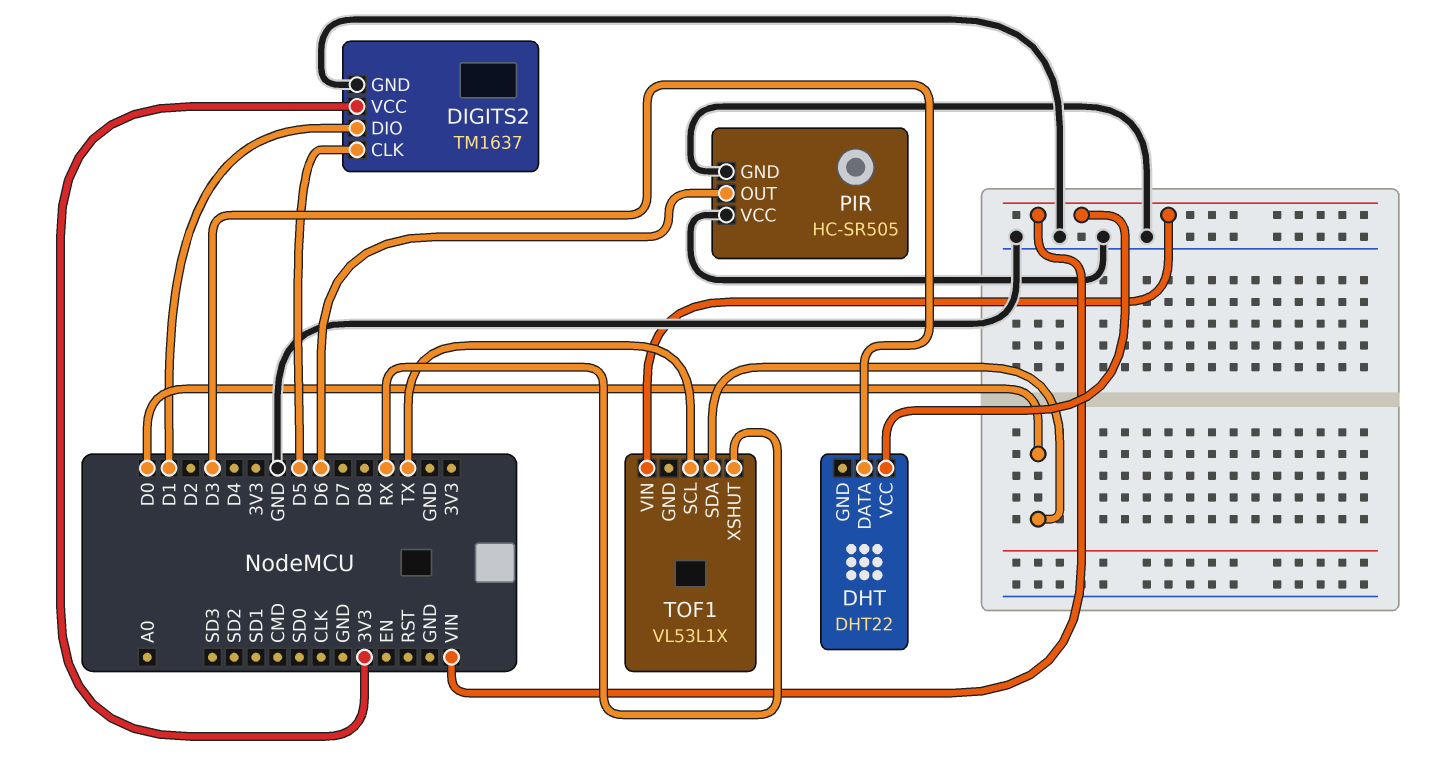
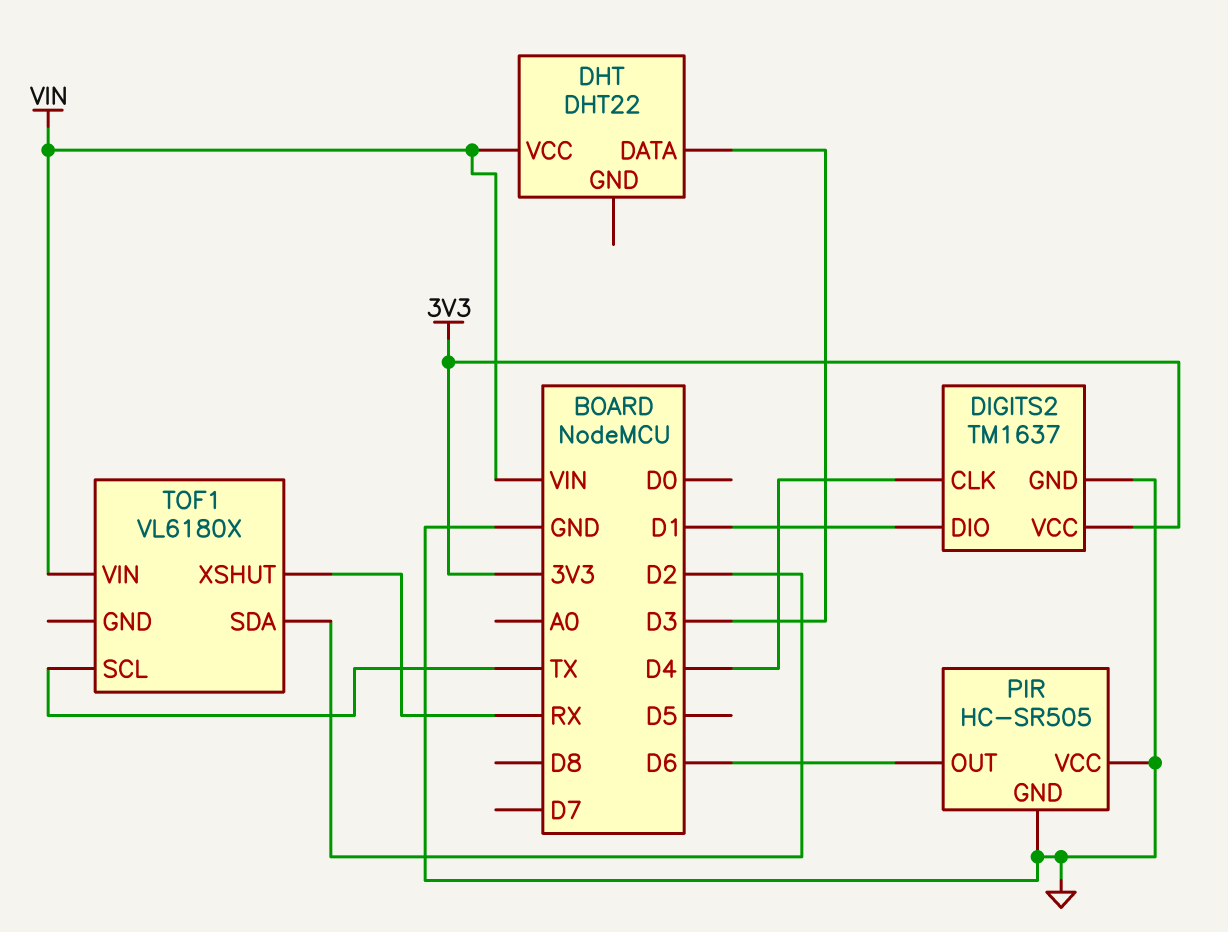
DIGITS2 pin CLK: D5 -> D4
TOF1: VL53L1X -> VL6180X
TOF1 pin SDA: D0 -> D2

